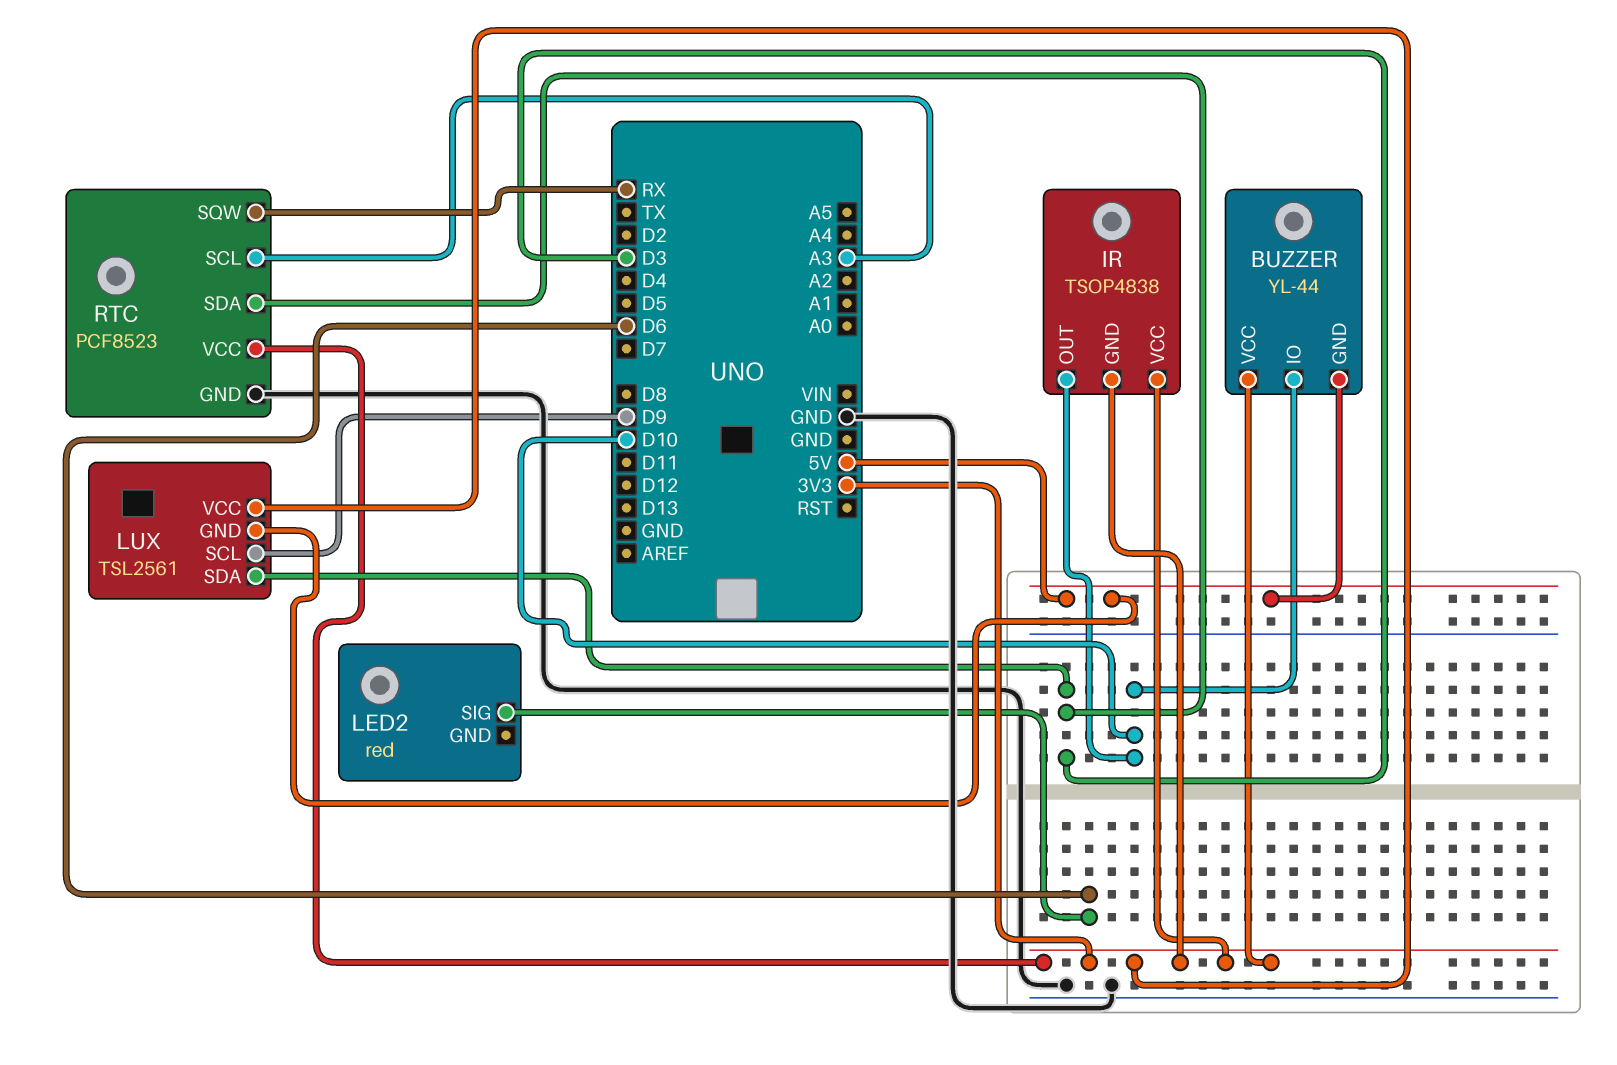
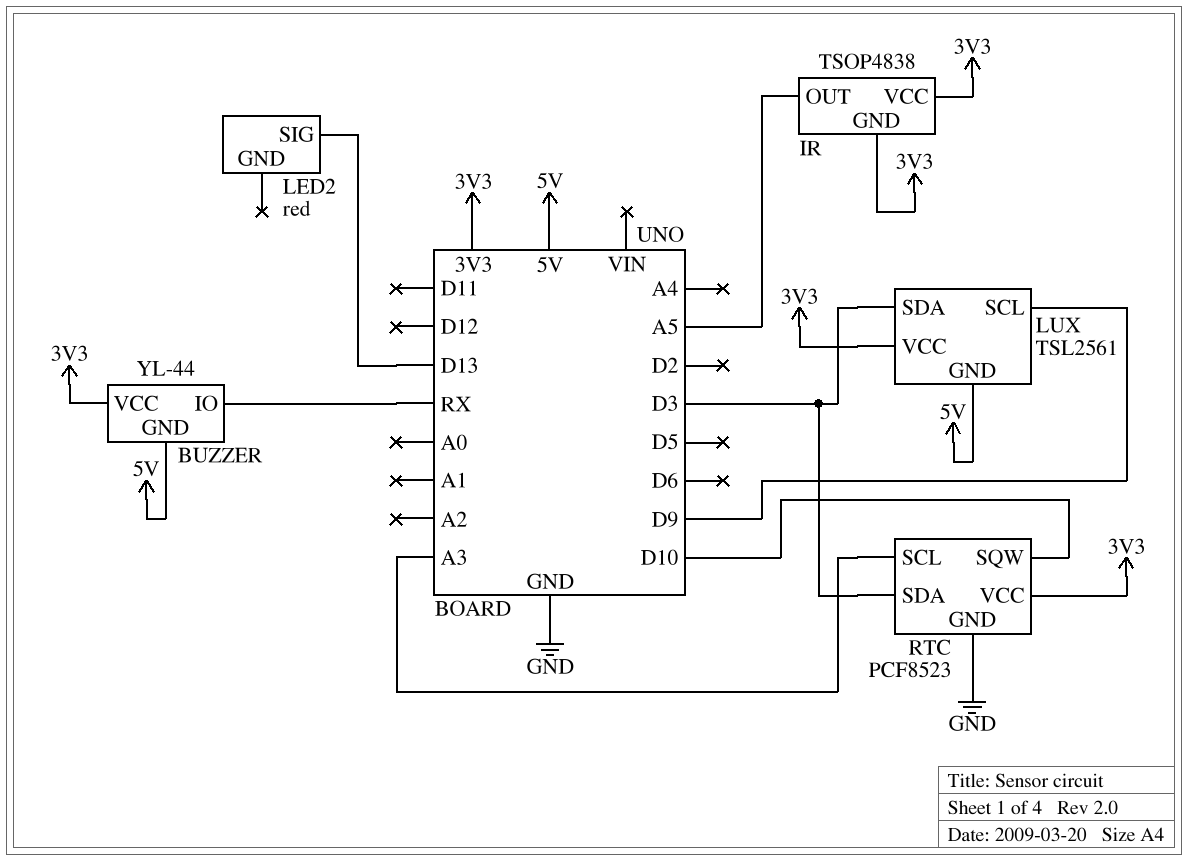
BUZZER pin IO: D10 -> RX
IR pin OUT: D10 -> A5
LED2 pin SIG: D6 -> D13
RTC pin SQW: RX -> D10

